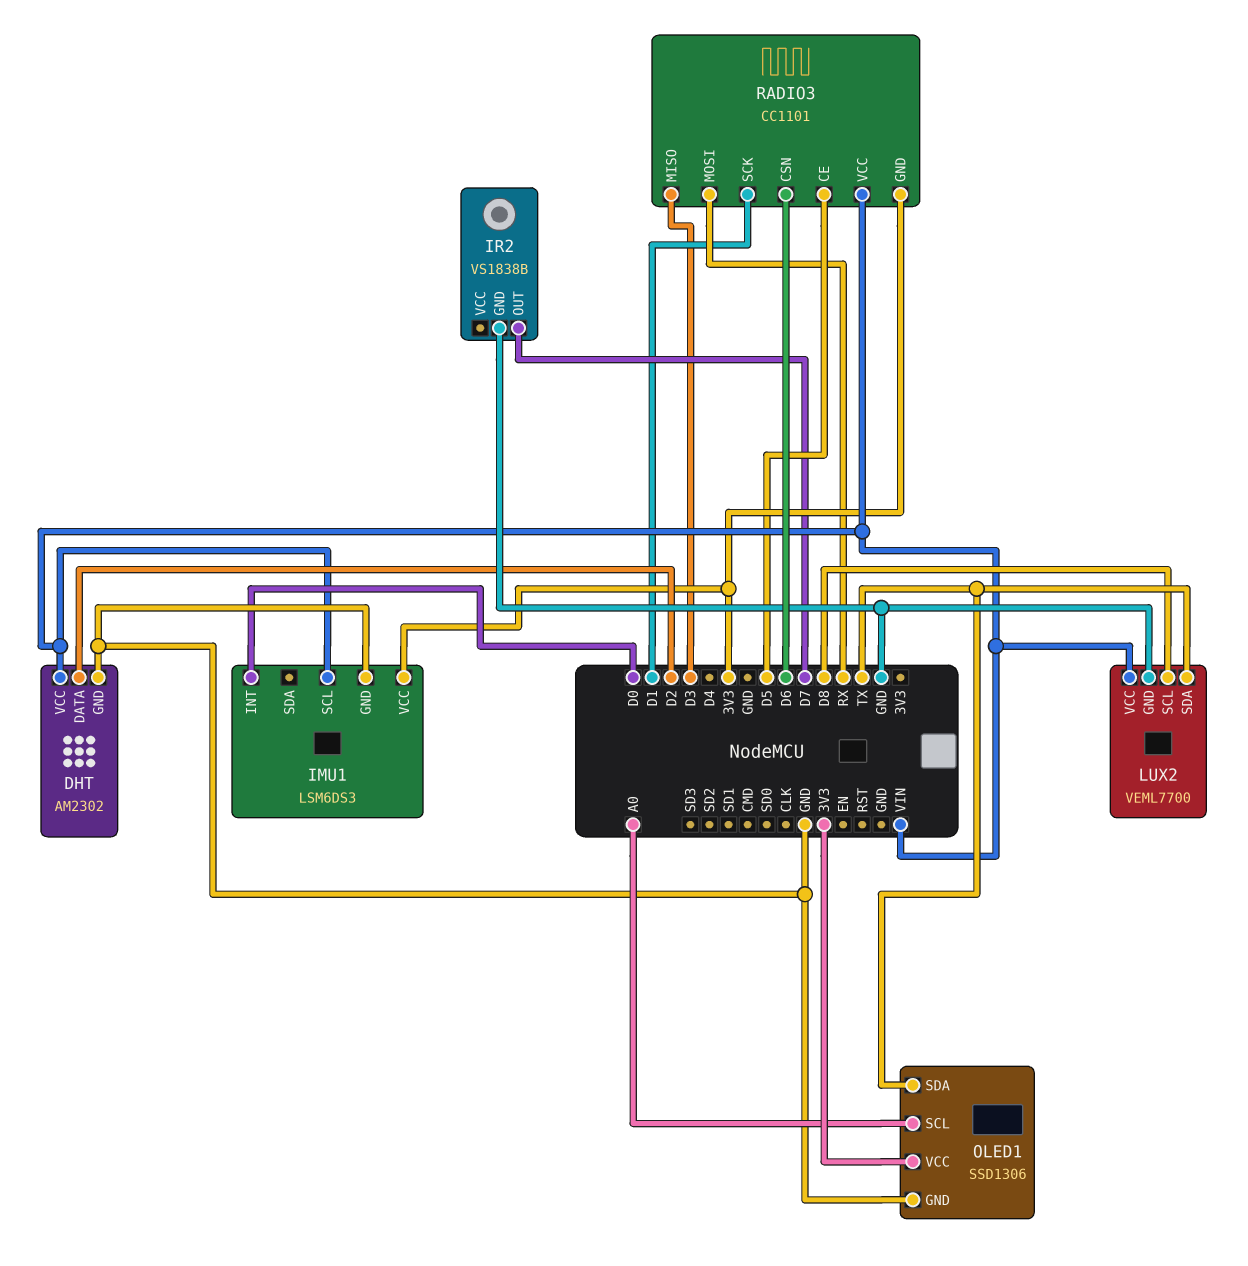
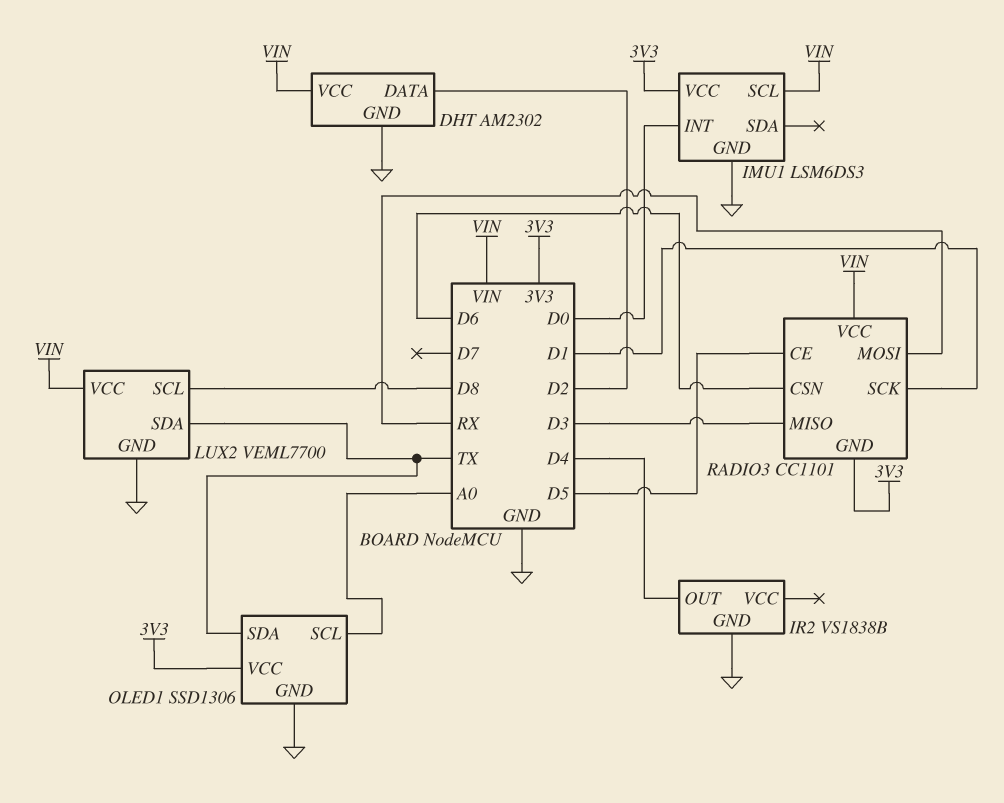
IR2 pin OUT: D7 -> D4

